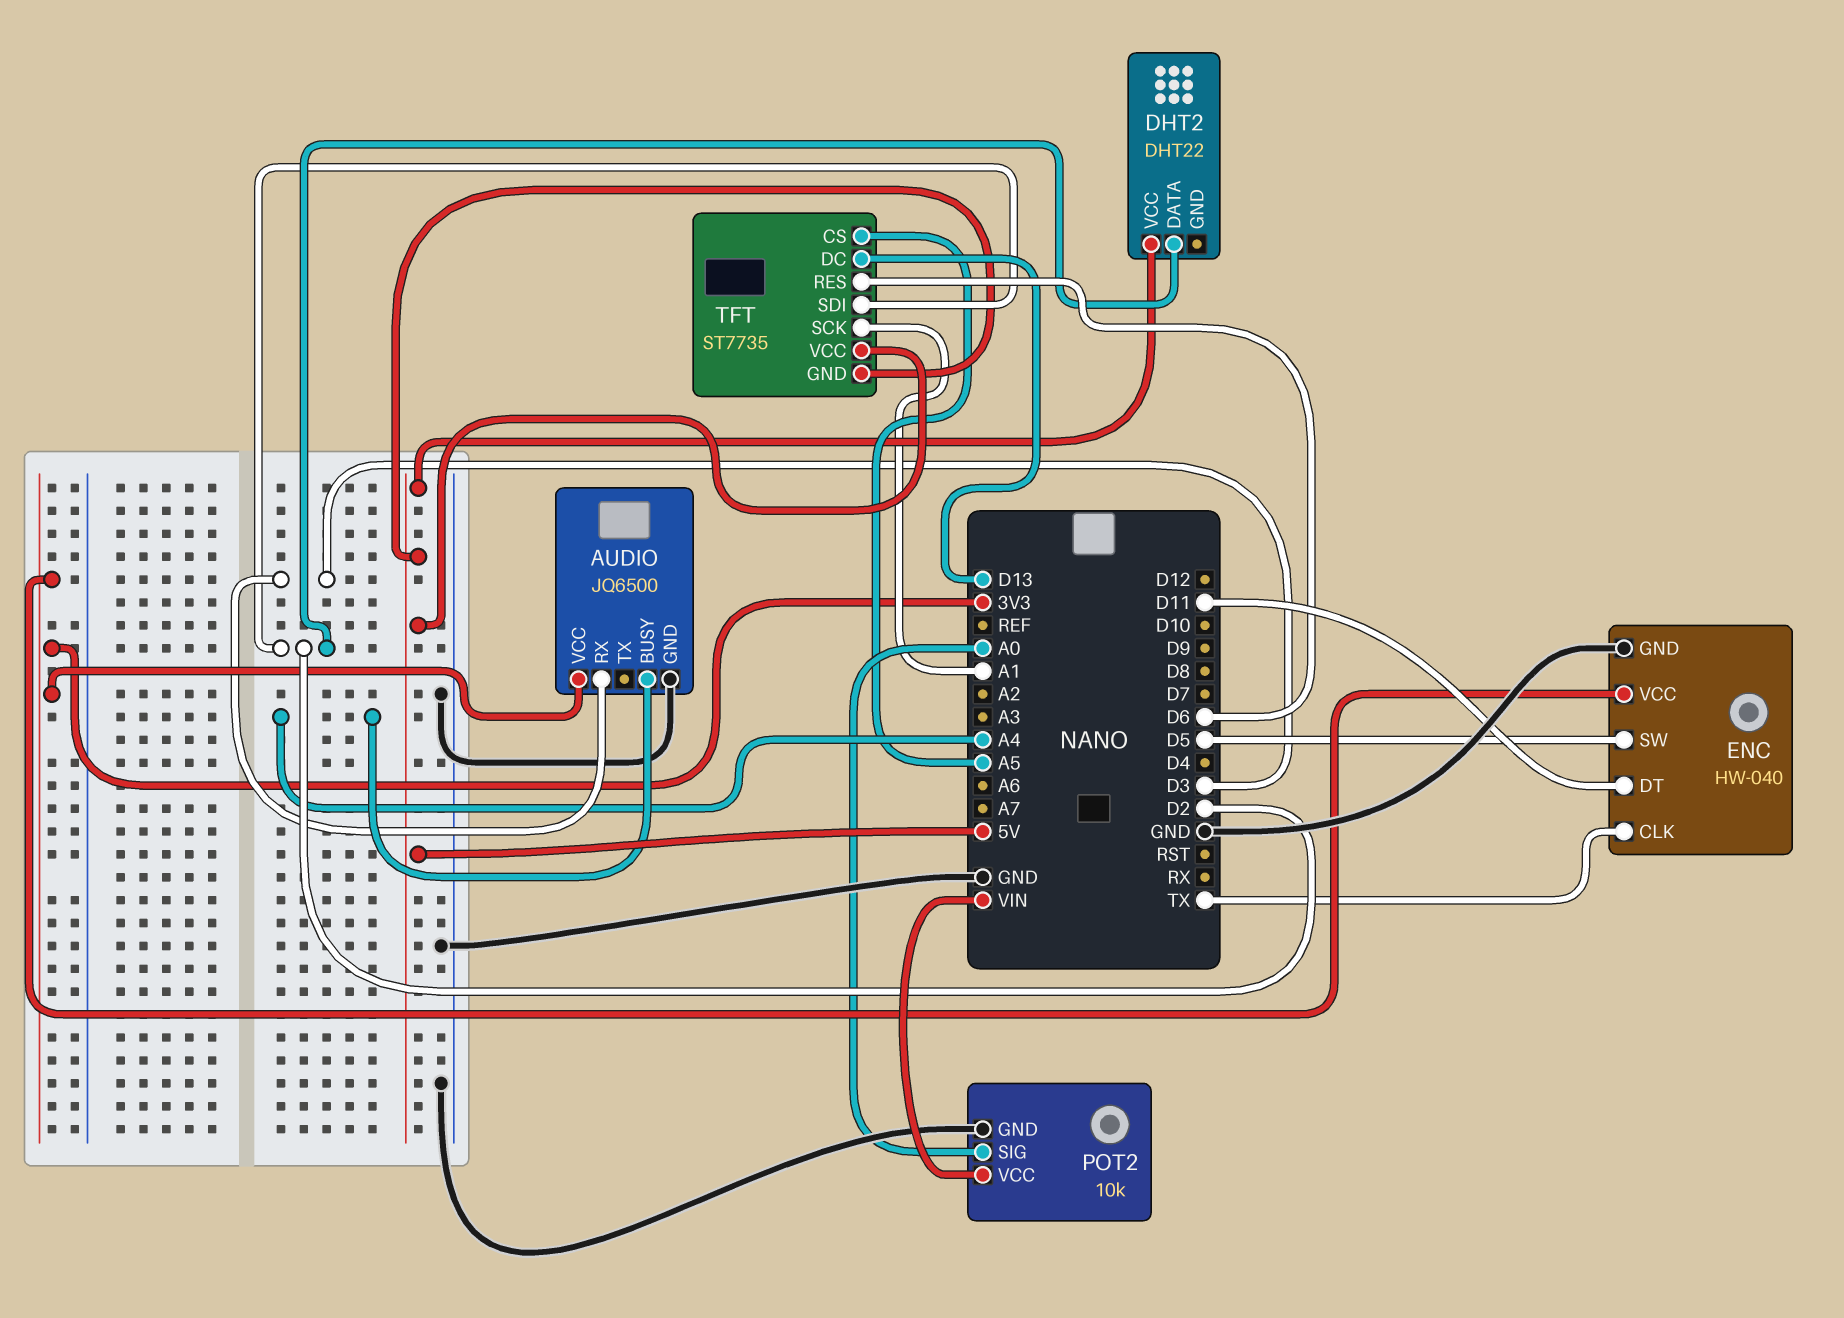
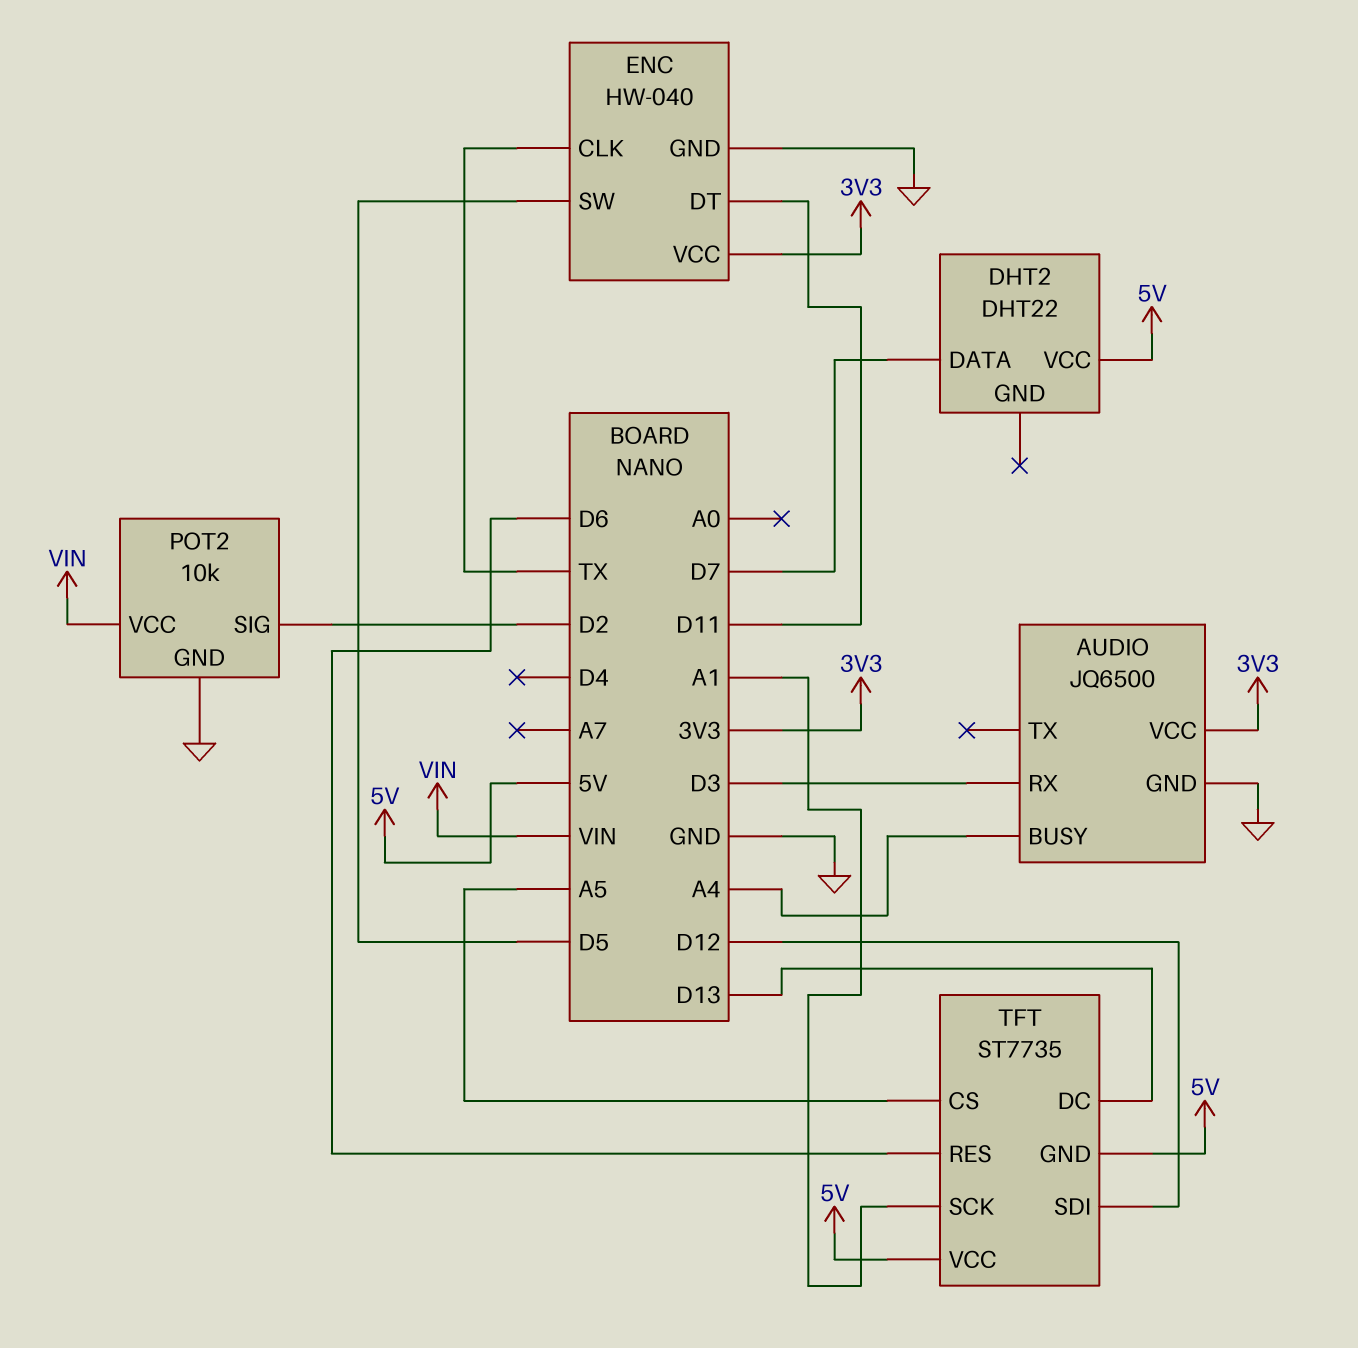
DHT2 pin DATA: D2 -> D7
POT2 pin SIG: A0 -> D2
TFT pin SDI: D2 -> D12

